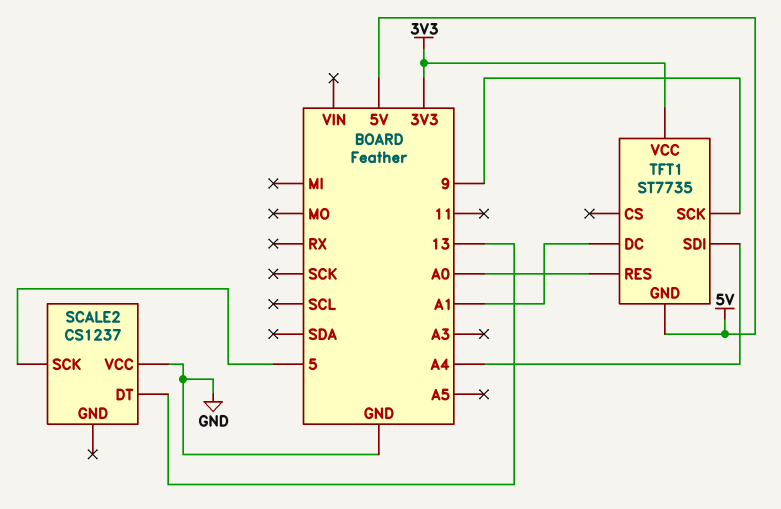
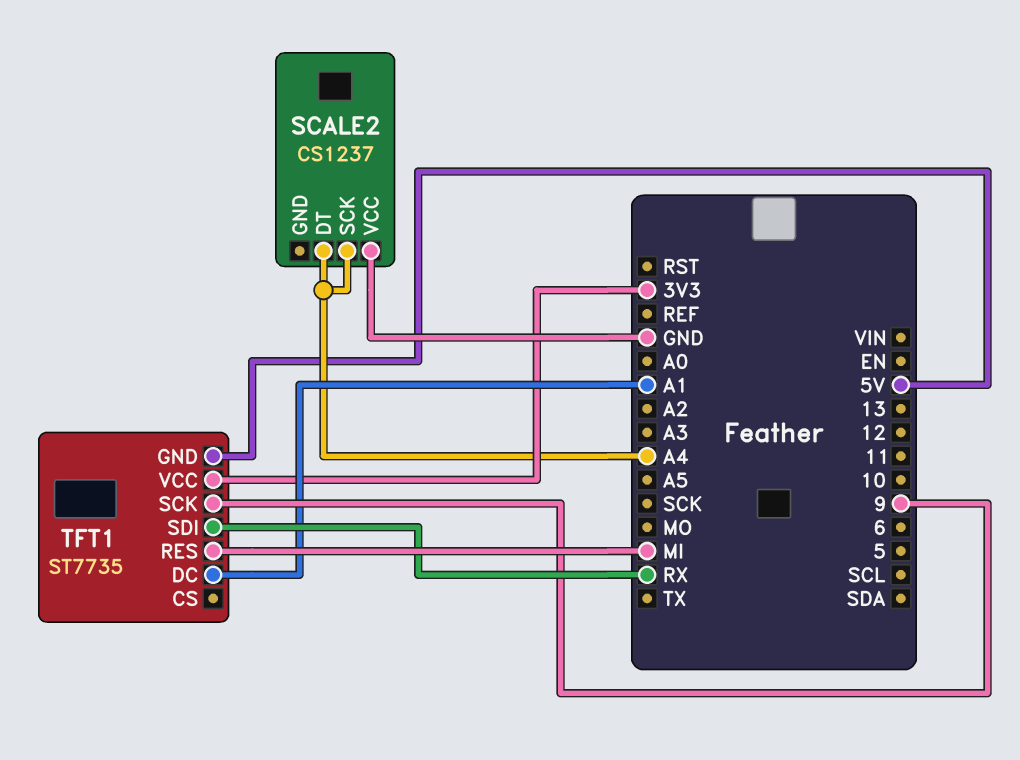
SCALE2 pin DT: 13 -> A4
SCALE2 pin SCK: 5 -> A4
TFT1 pin RES: A0 -> MI
TFT1 pin SDI: A4 -> RX

